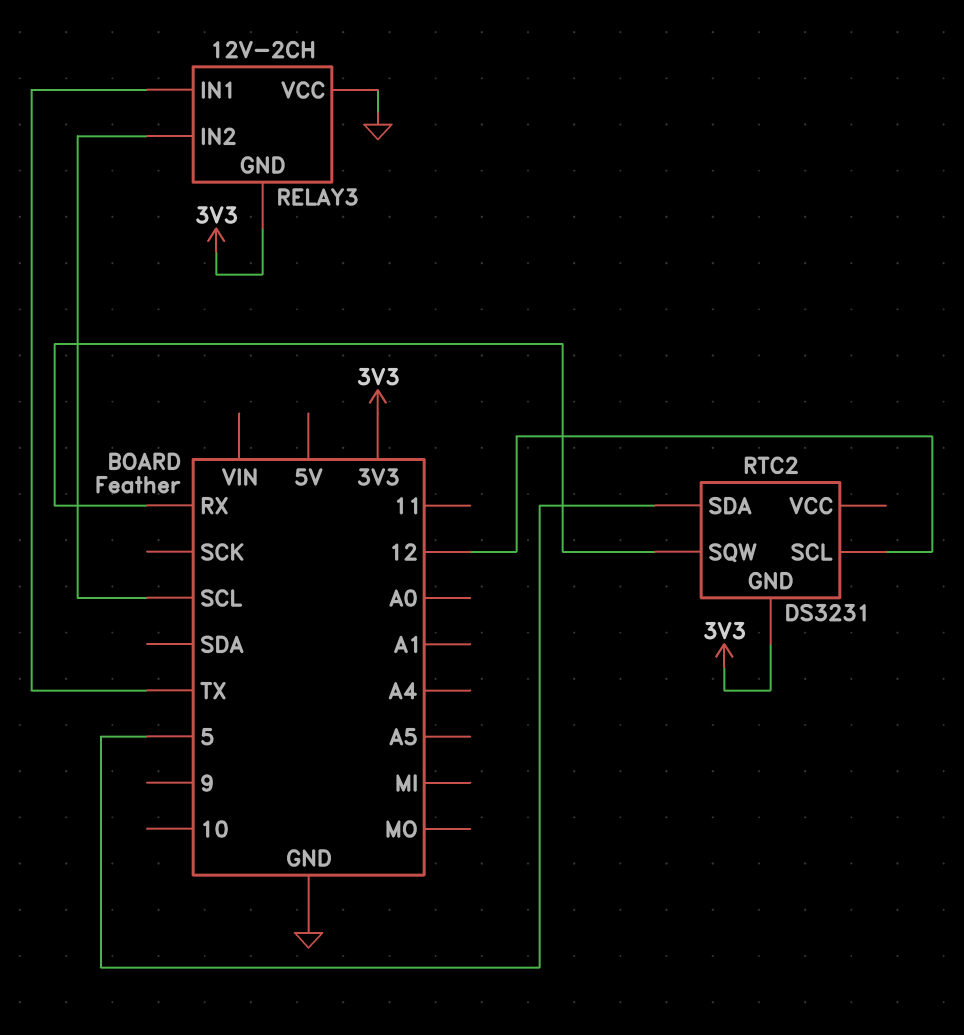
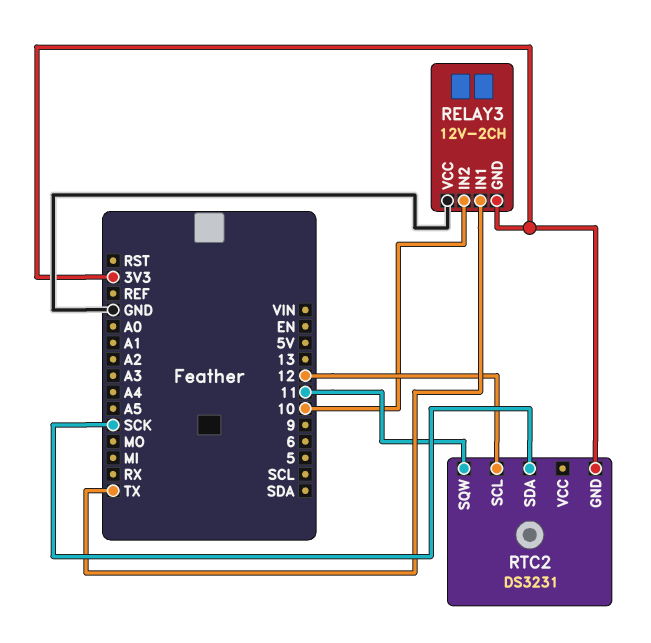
RELAY3 pin IN2: SCL -> 10
RTC2 pin SDA: 5 -> SCK
RTC2 pin SQW: RX -> 11

